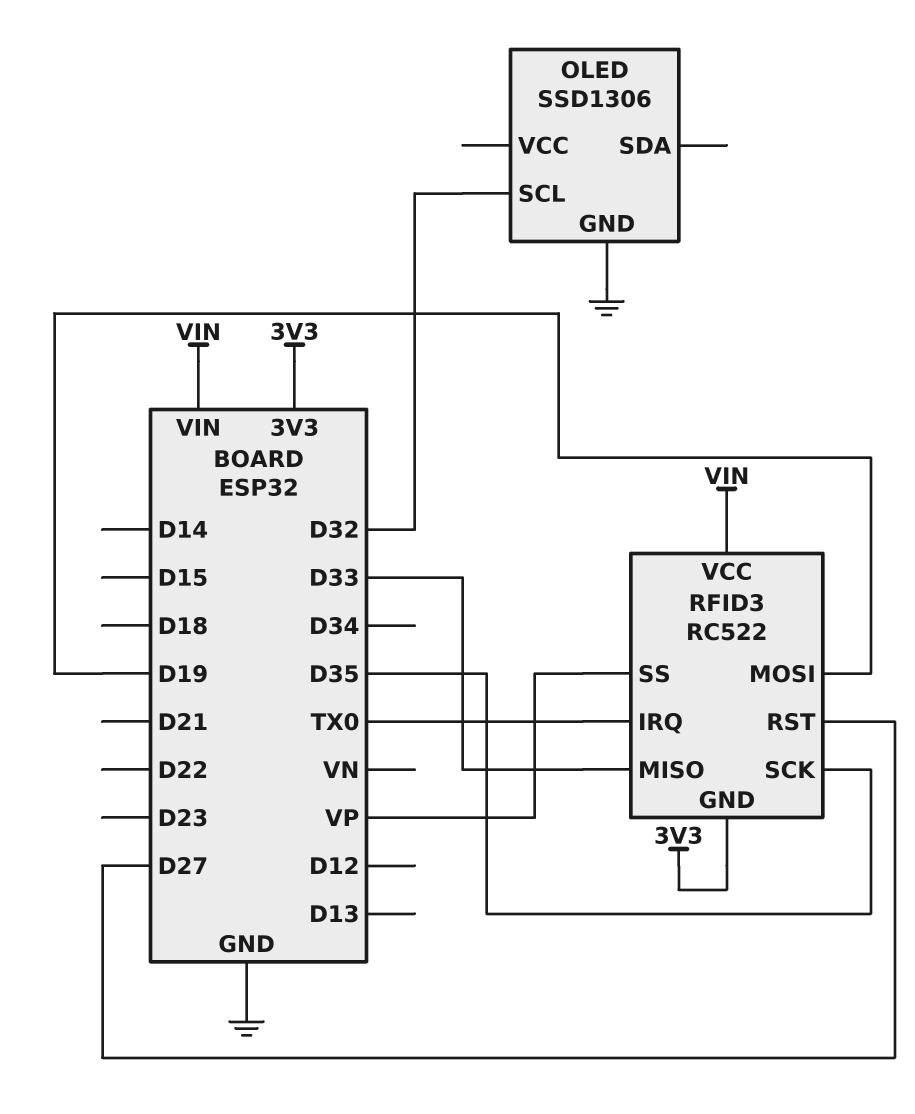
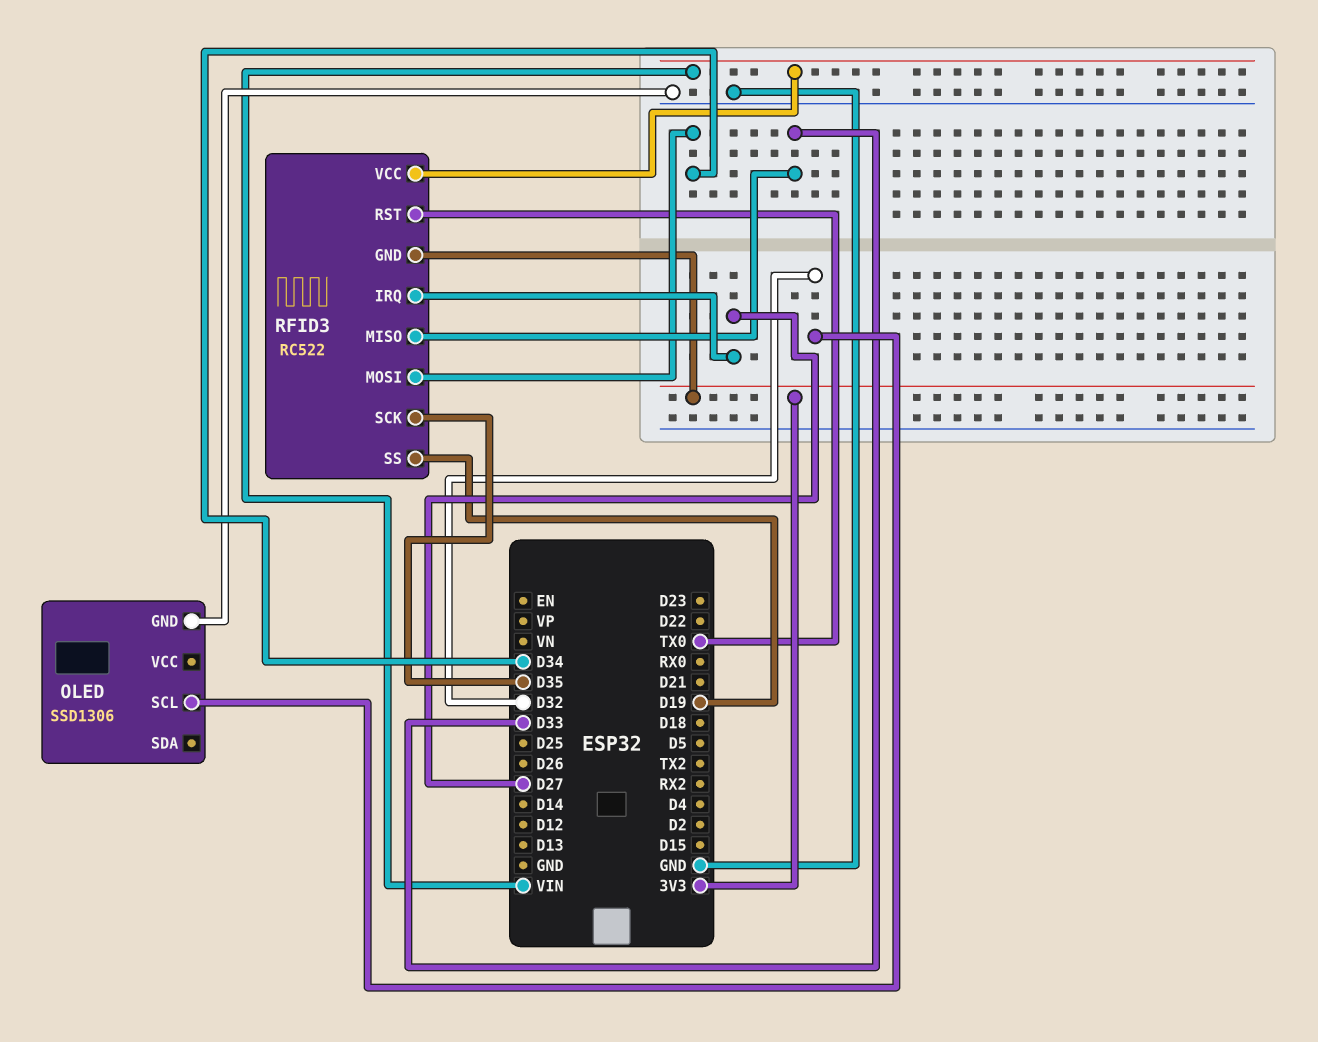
RFID3 pin IRQ: TX0 -> D27
RFID3 pin MOSI: D19 -> D34
RFID3 pin RST: D27 -> TX0
RFID3 pin SS: VP -> D19

